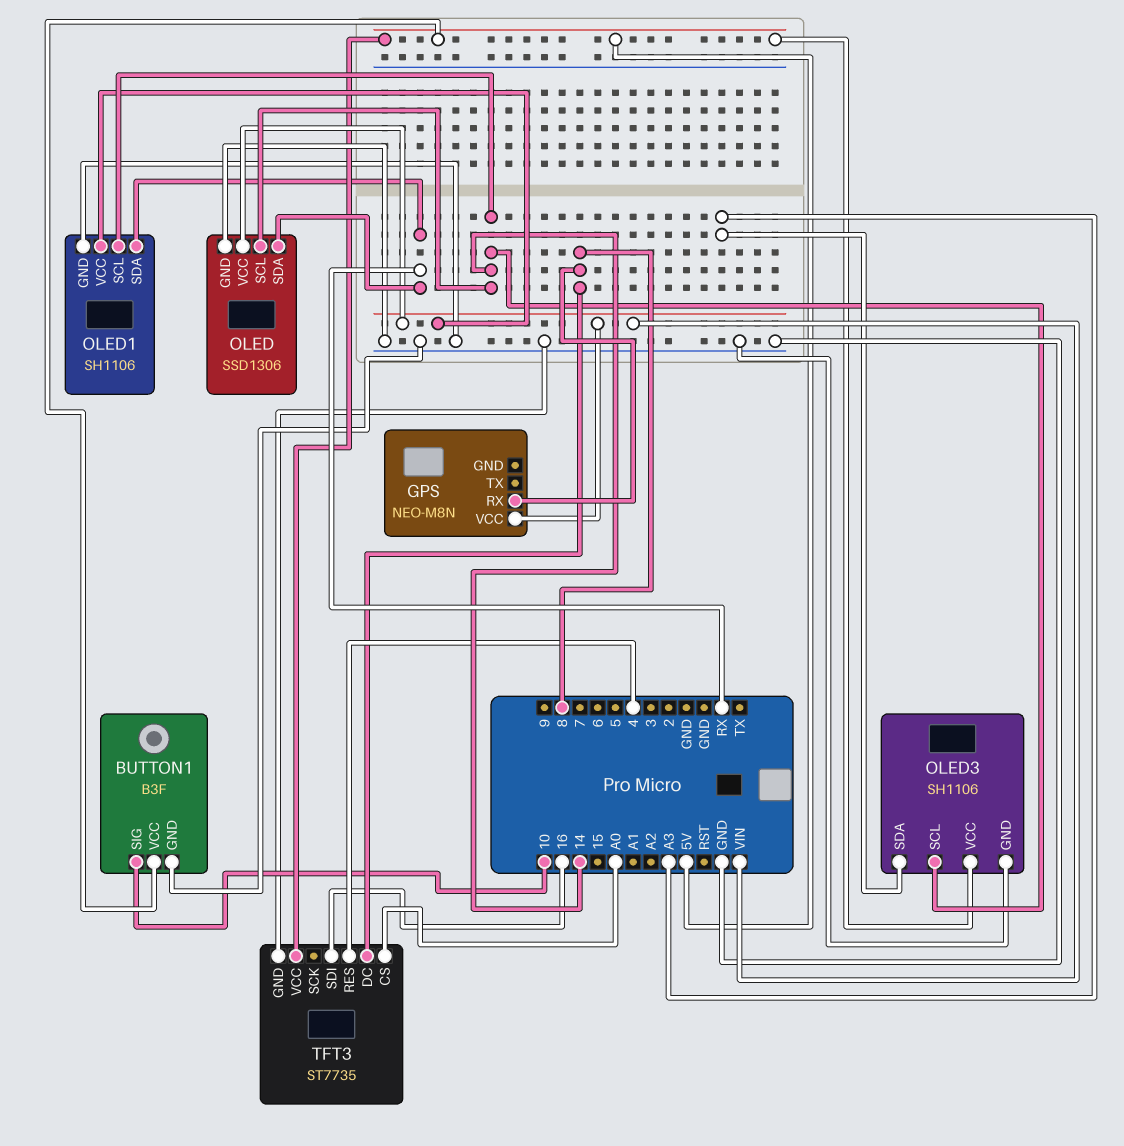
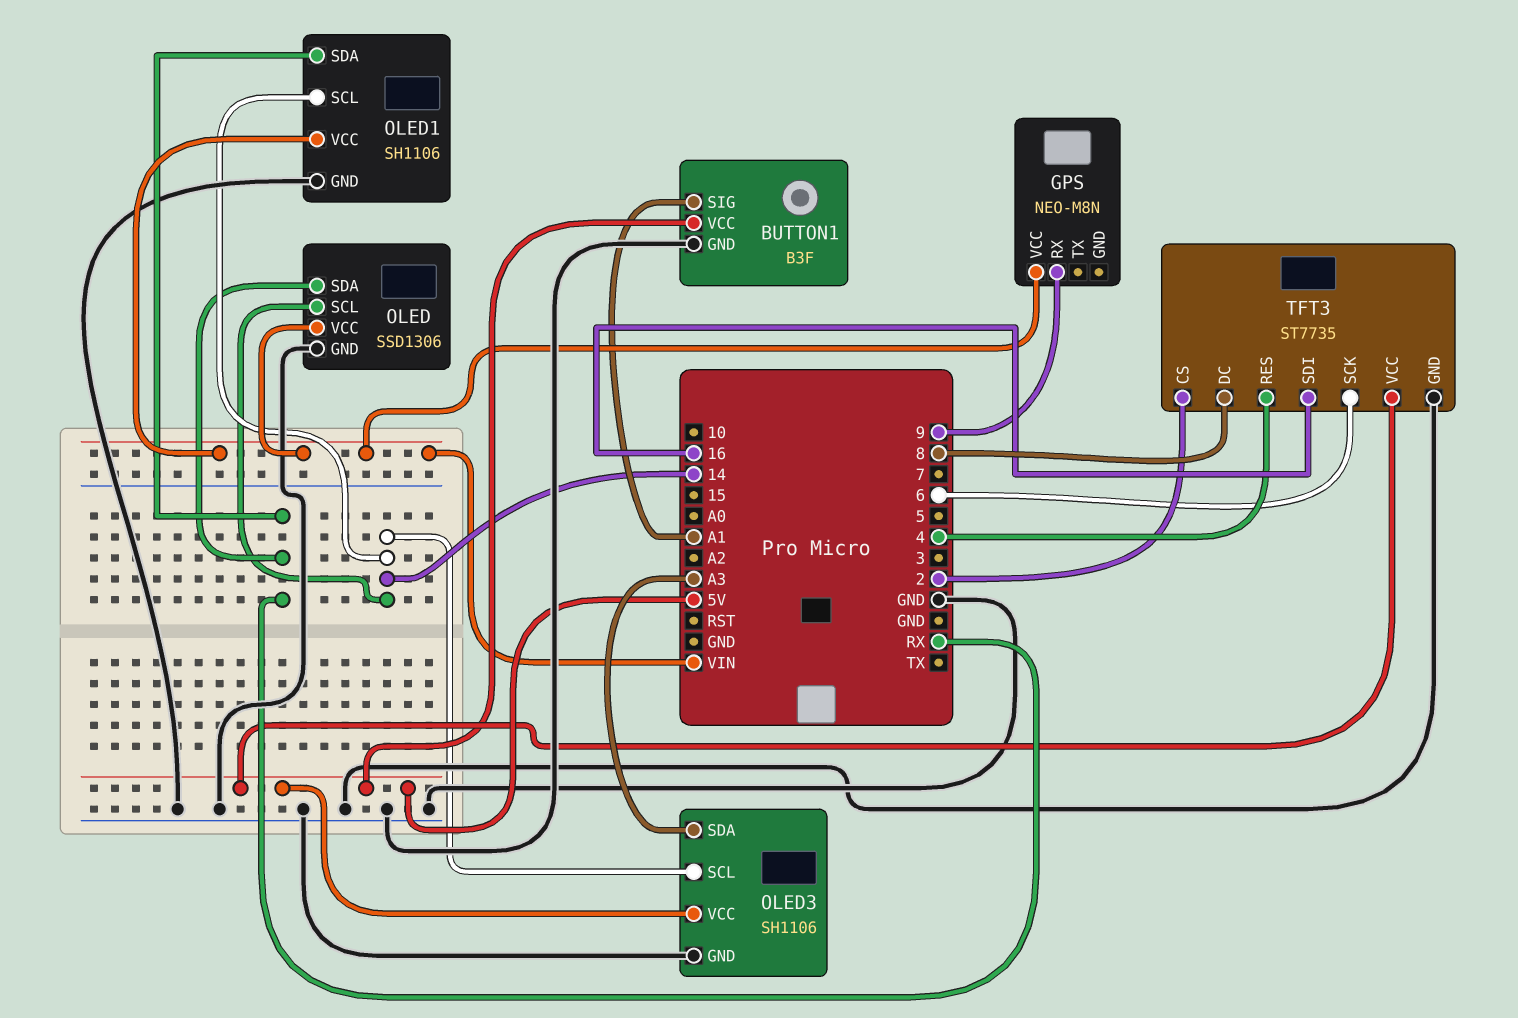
BUTTON1 pin SIG: 10 -> A1
GPS pin RX: 8 -> 9
TFT3 pin CS: A0 -> 2
TFT3 pin SCK: none -> 6

